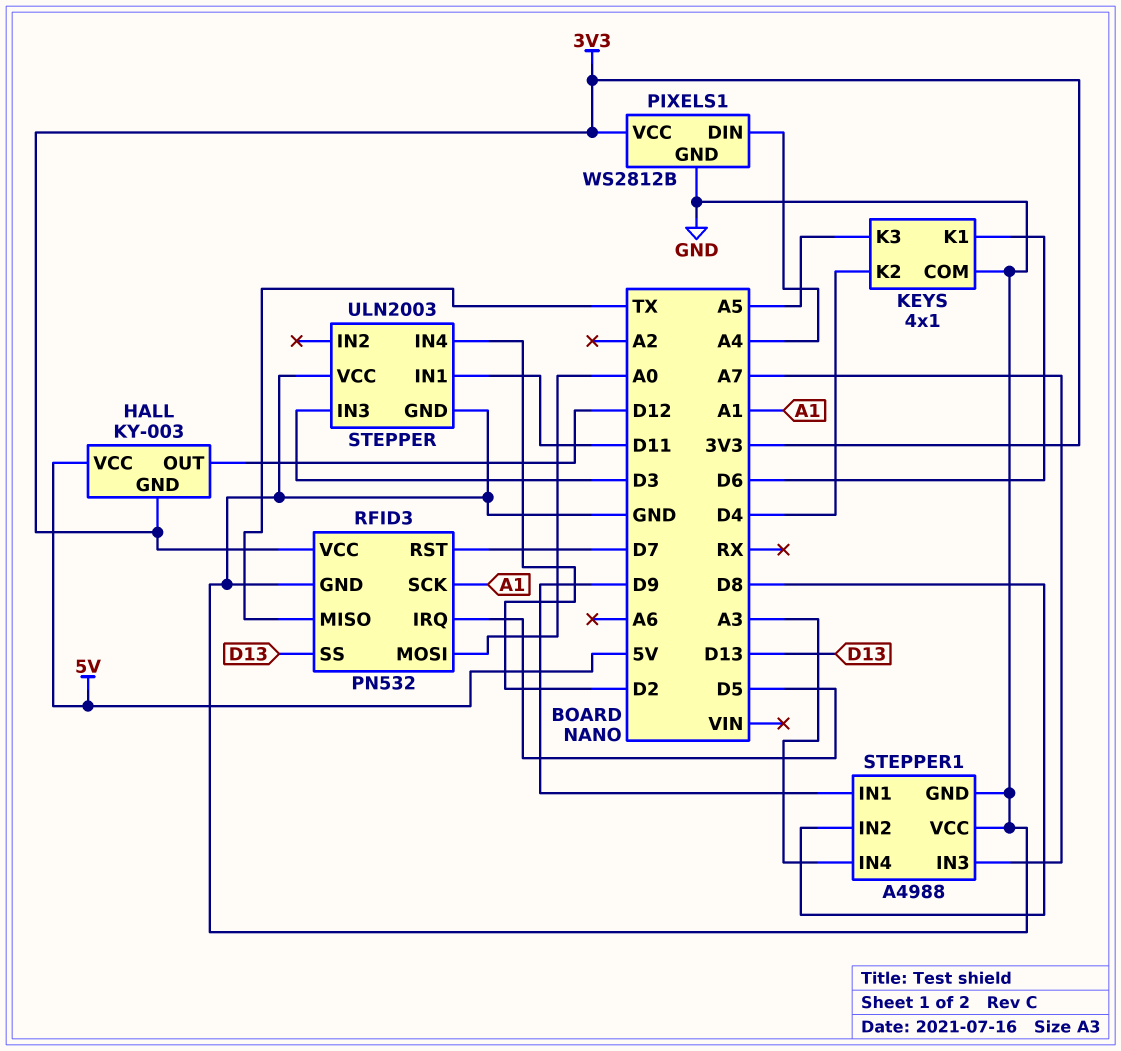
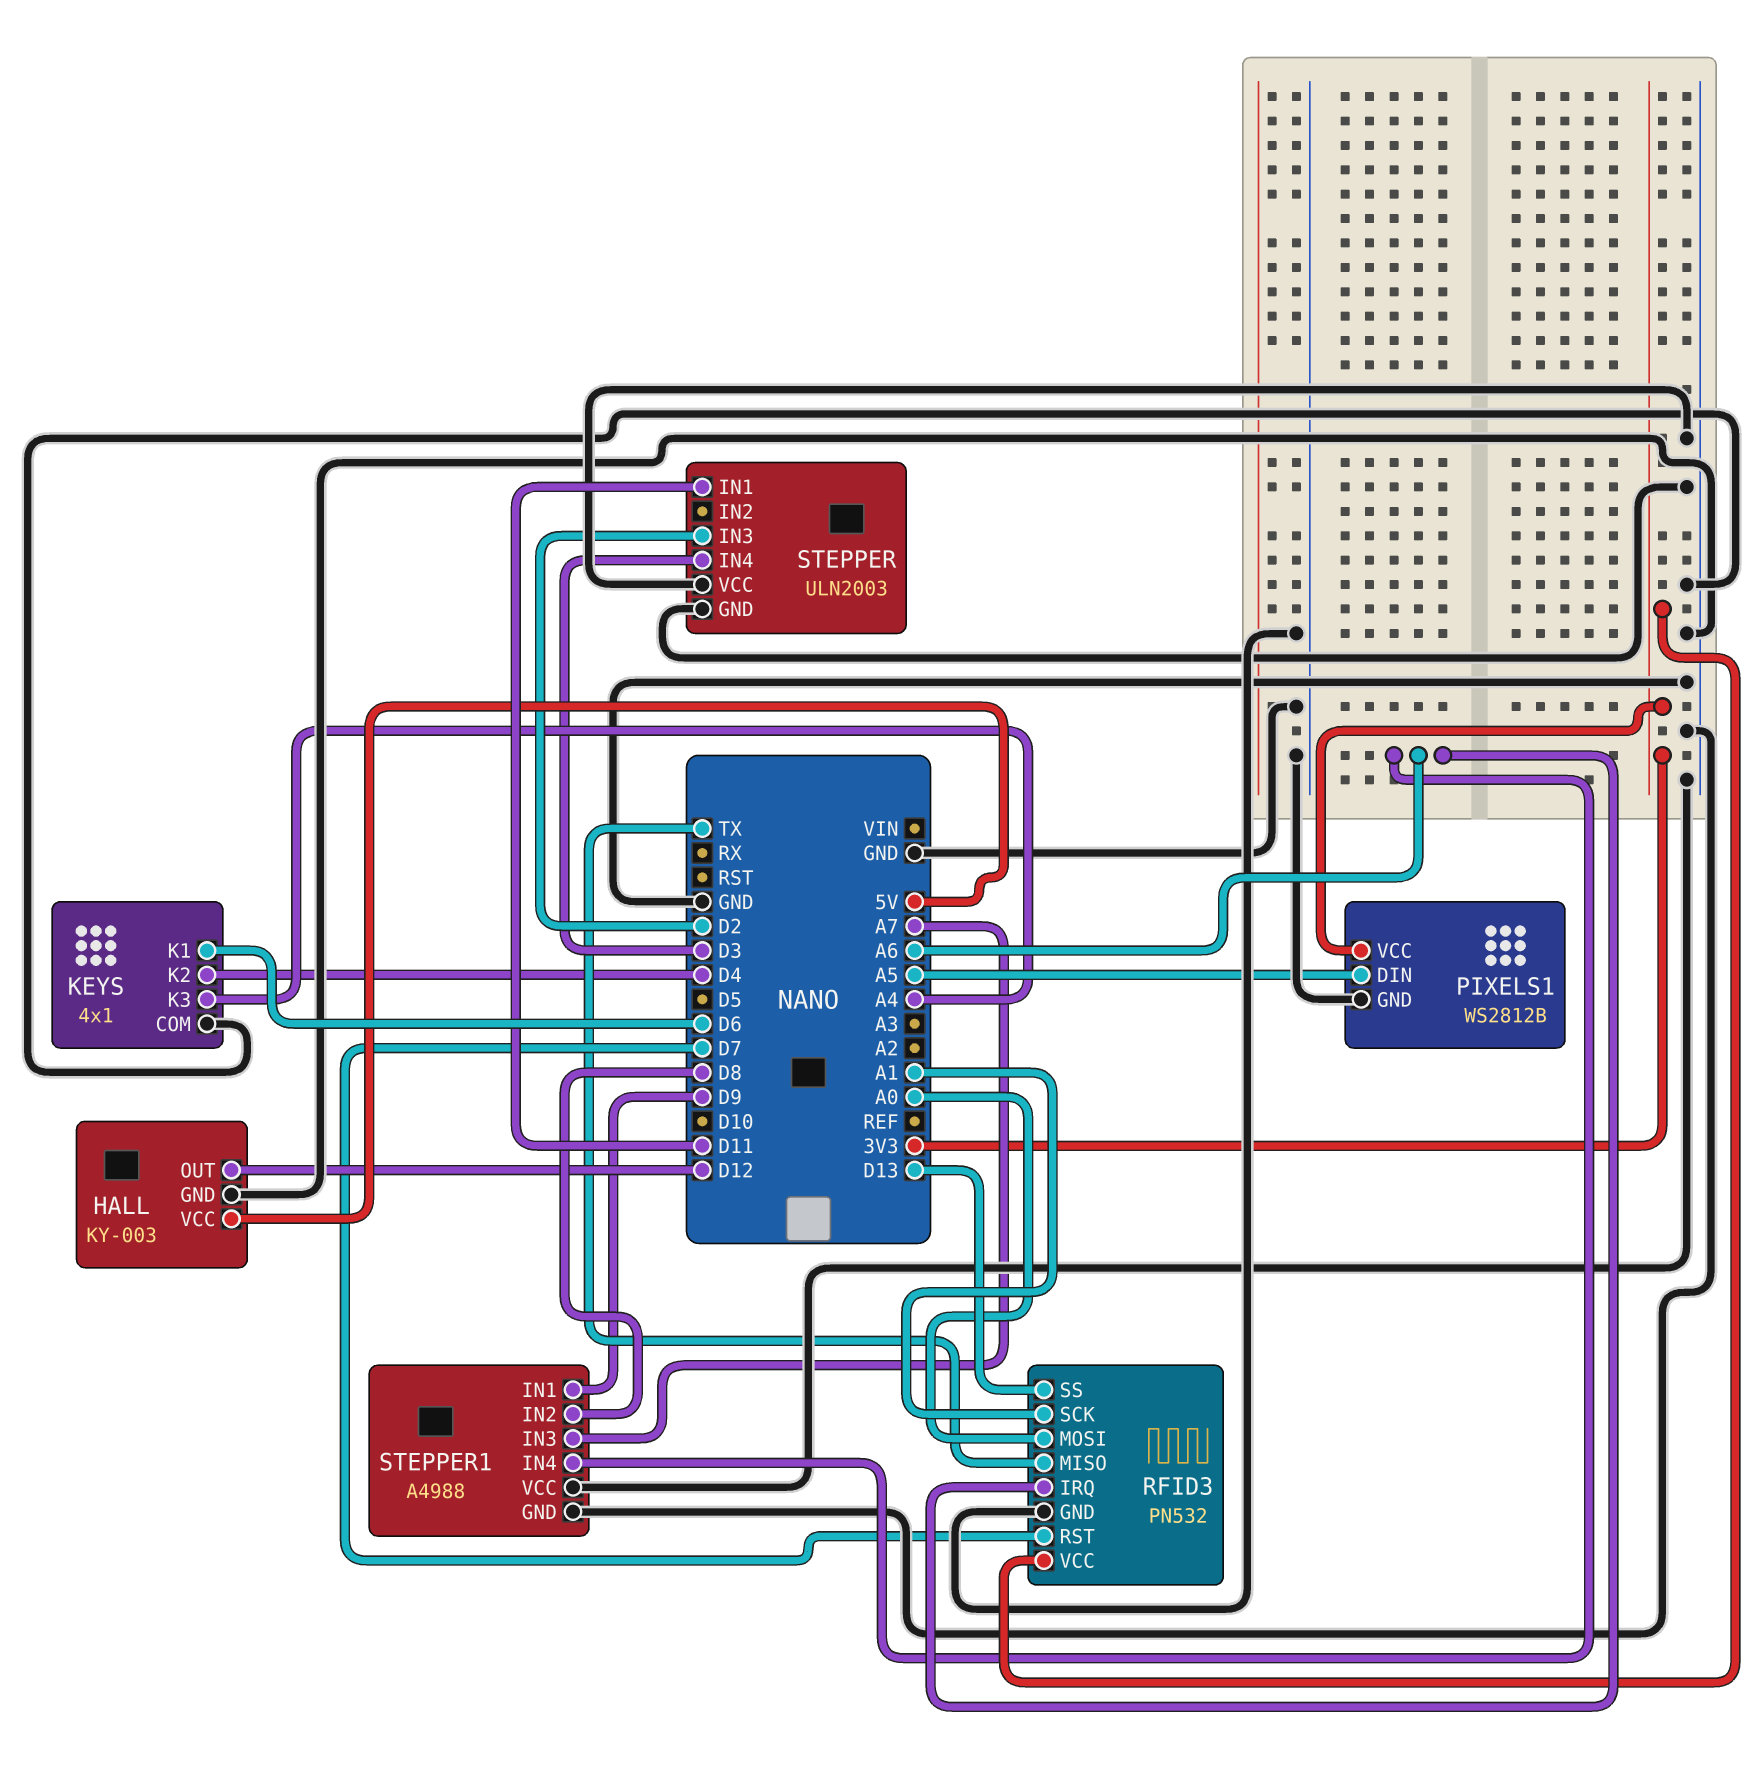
HALL pin GND: 3V3 -> GND
KEYS pin K3: A5 -> A4
PIXELS1 pin DIN: A4 -> A5
RFID3 pin IRQ: D5 -> A6
STEPPER pin IN3: D3 -> D2
STEPPER pin IN4: D2 -> D3
STEPPER1 pin IN4: A3 -> A6

